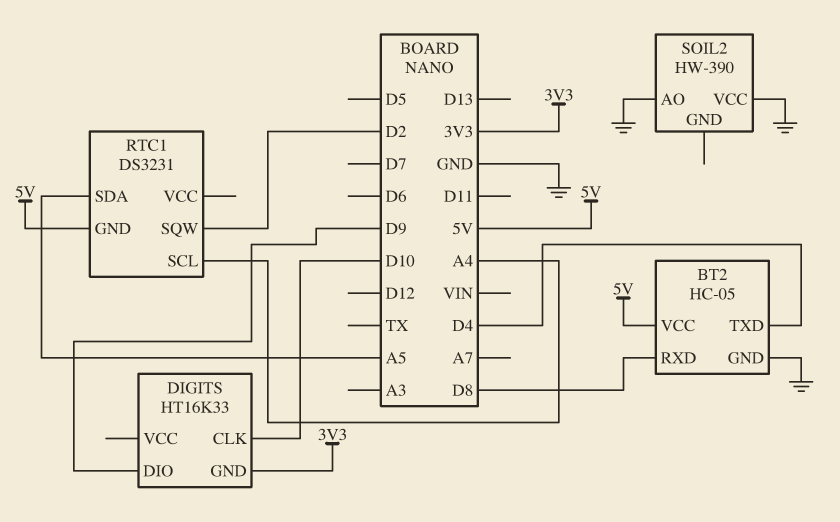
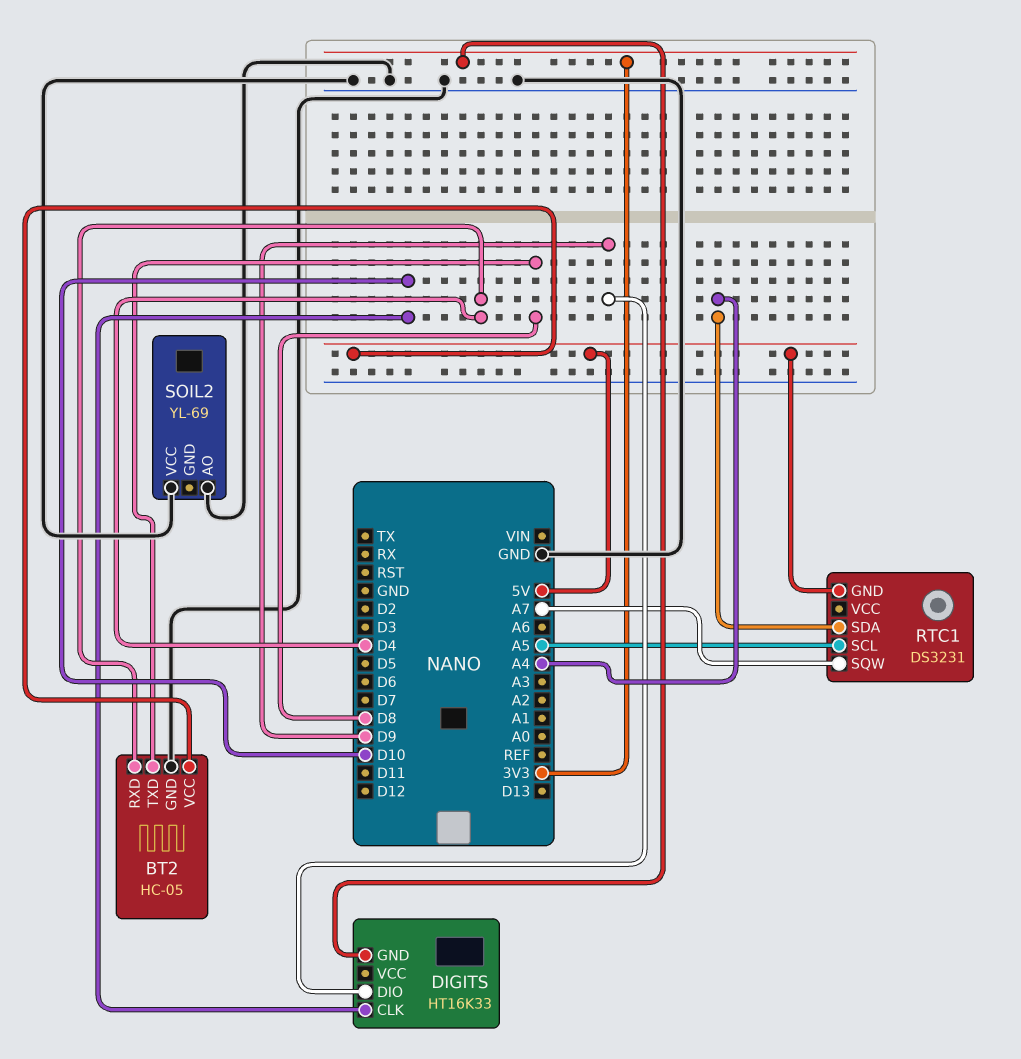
BT2 pin RXD: D8 -> D4
BT2 pin TXD: D4 -> D8
RTC1 pin SCL: A4 -> A5
RTC1 pin SDA: A5 -> A4
RTC1 pin SQW: D2 -> A7
SOIL2: HW-390 -> YL-69

